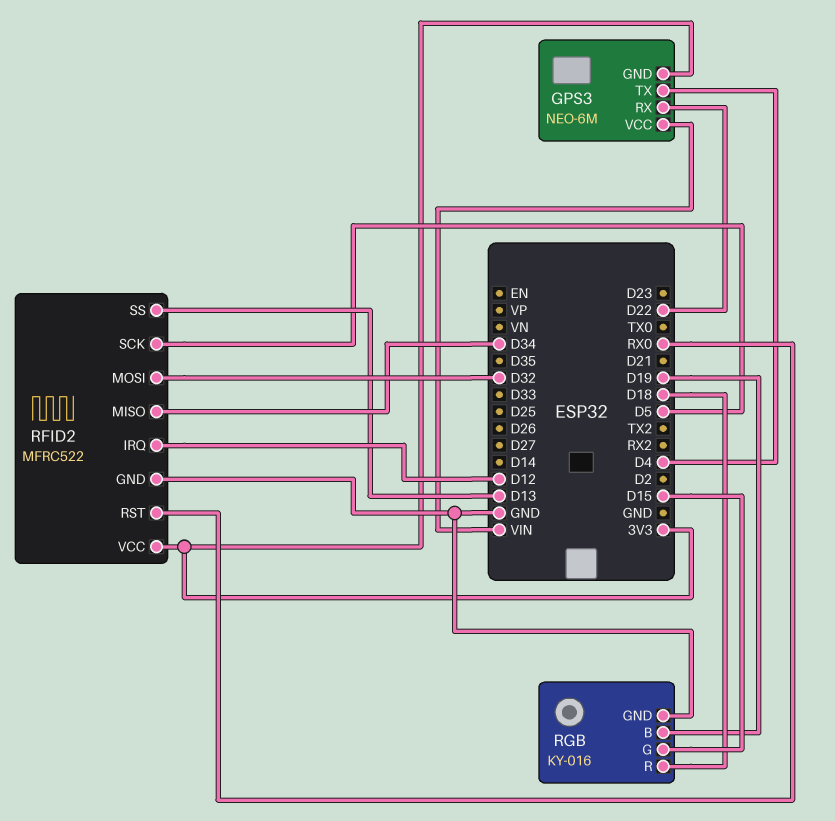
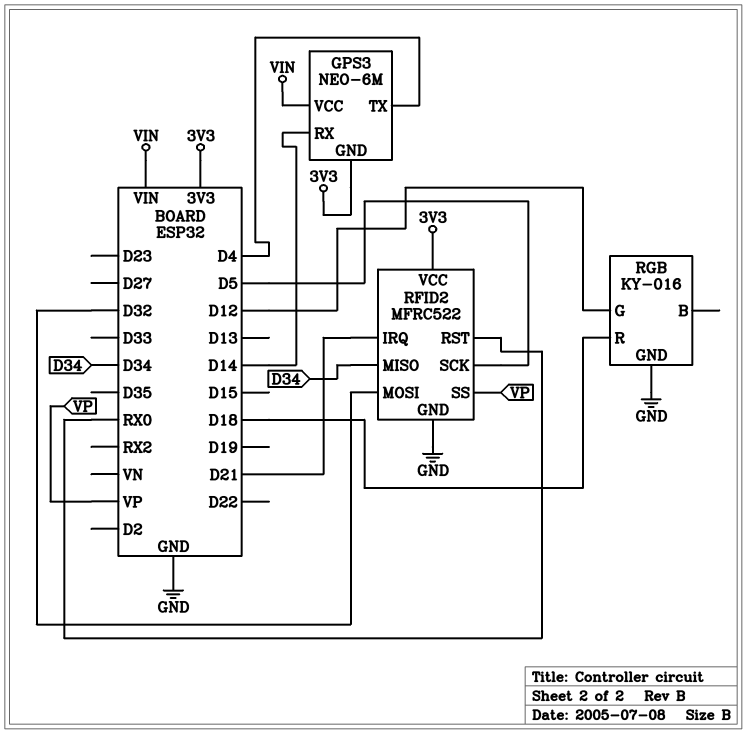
GPS3 pin RX: D22 -> D14
RFID2 pin IRQ: D12 -> D21
RFID2 pin SS: D13 -> VP
RGB pin B: D19 -> none
RGB pin G: D15 -> D12

